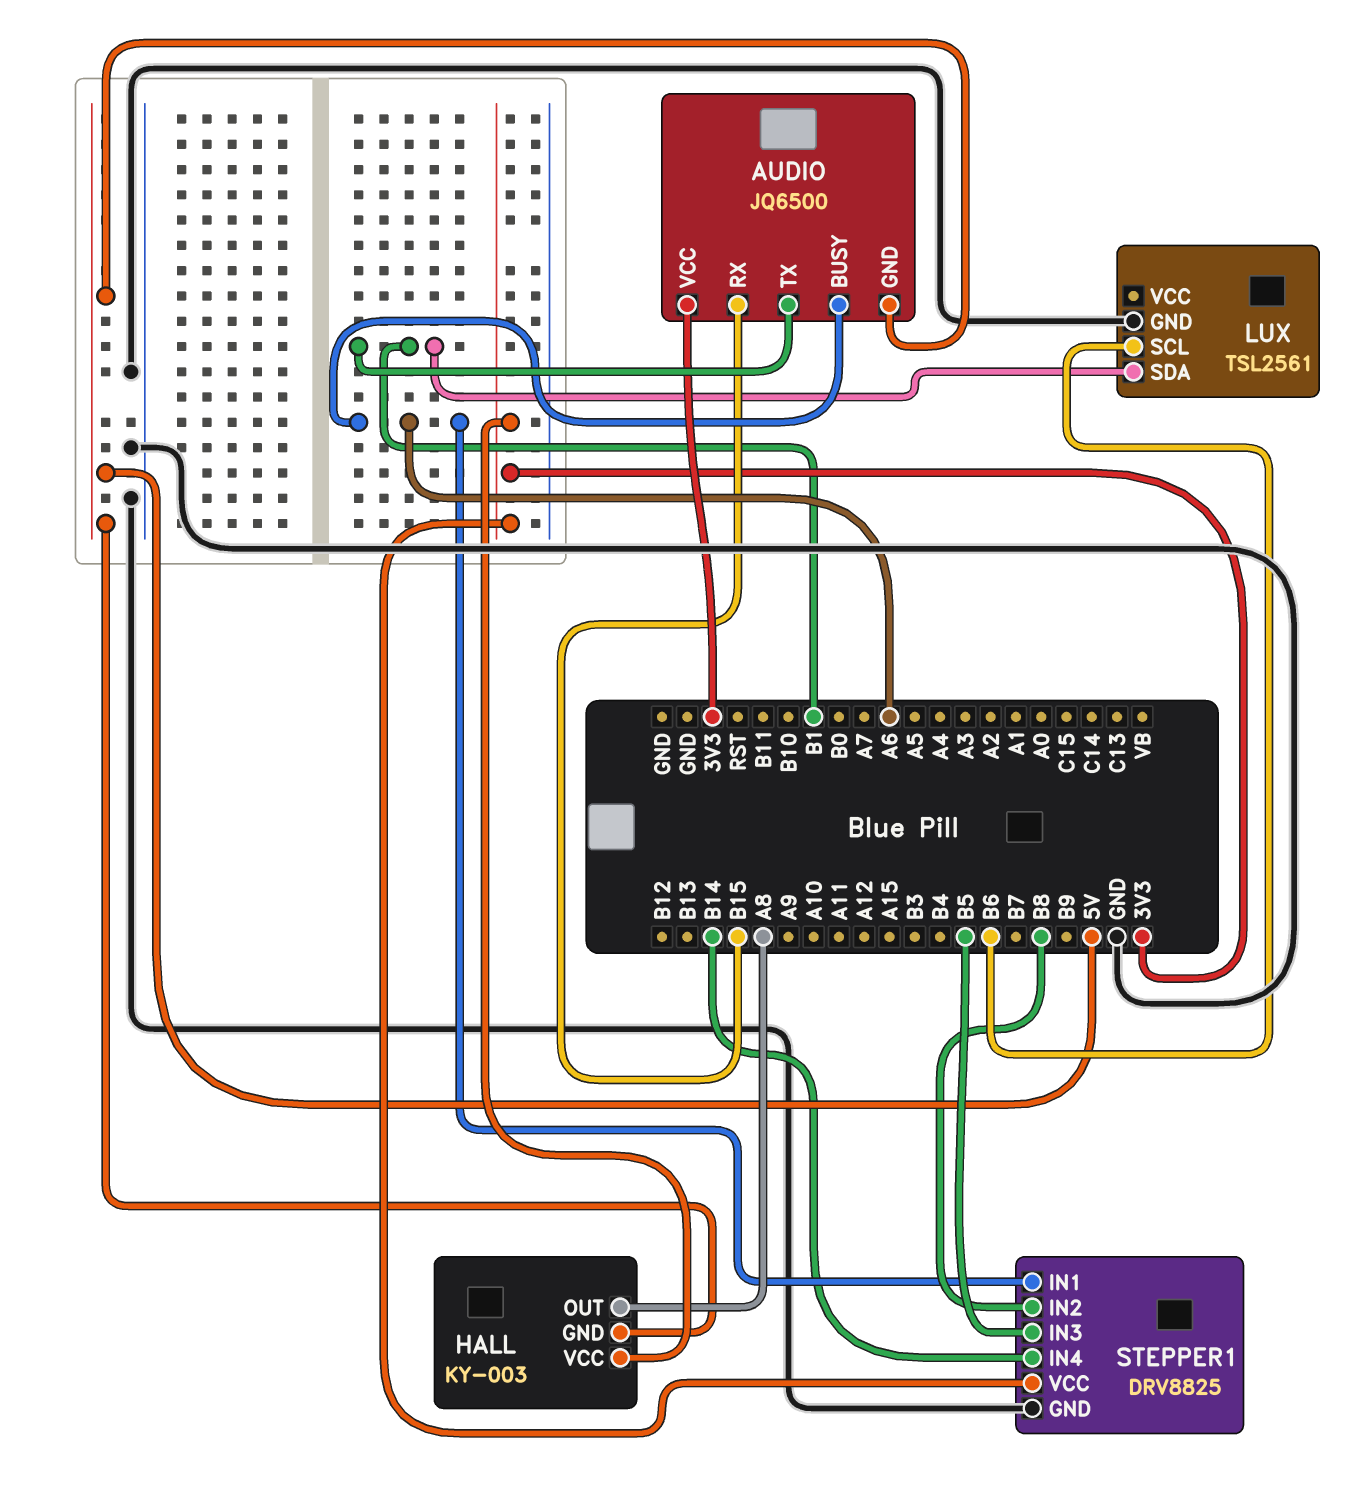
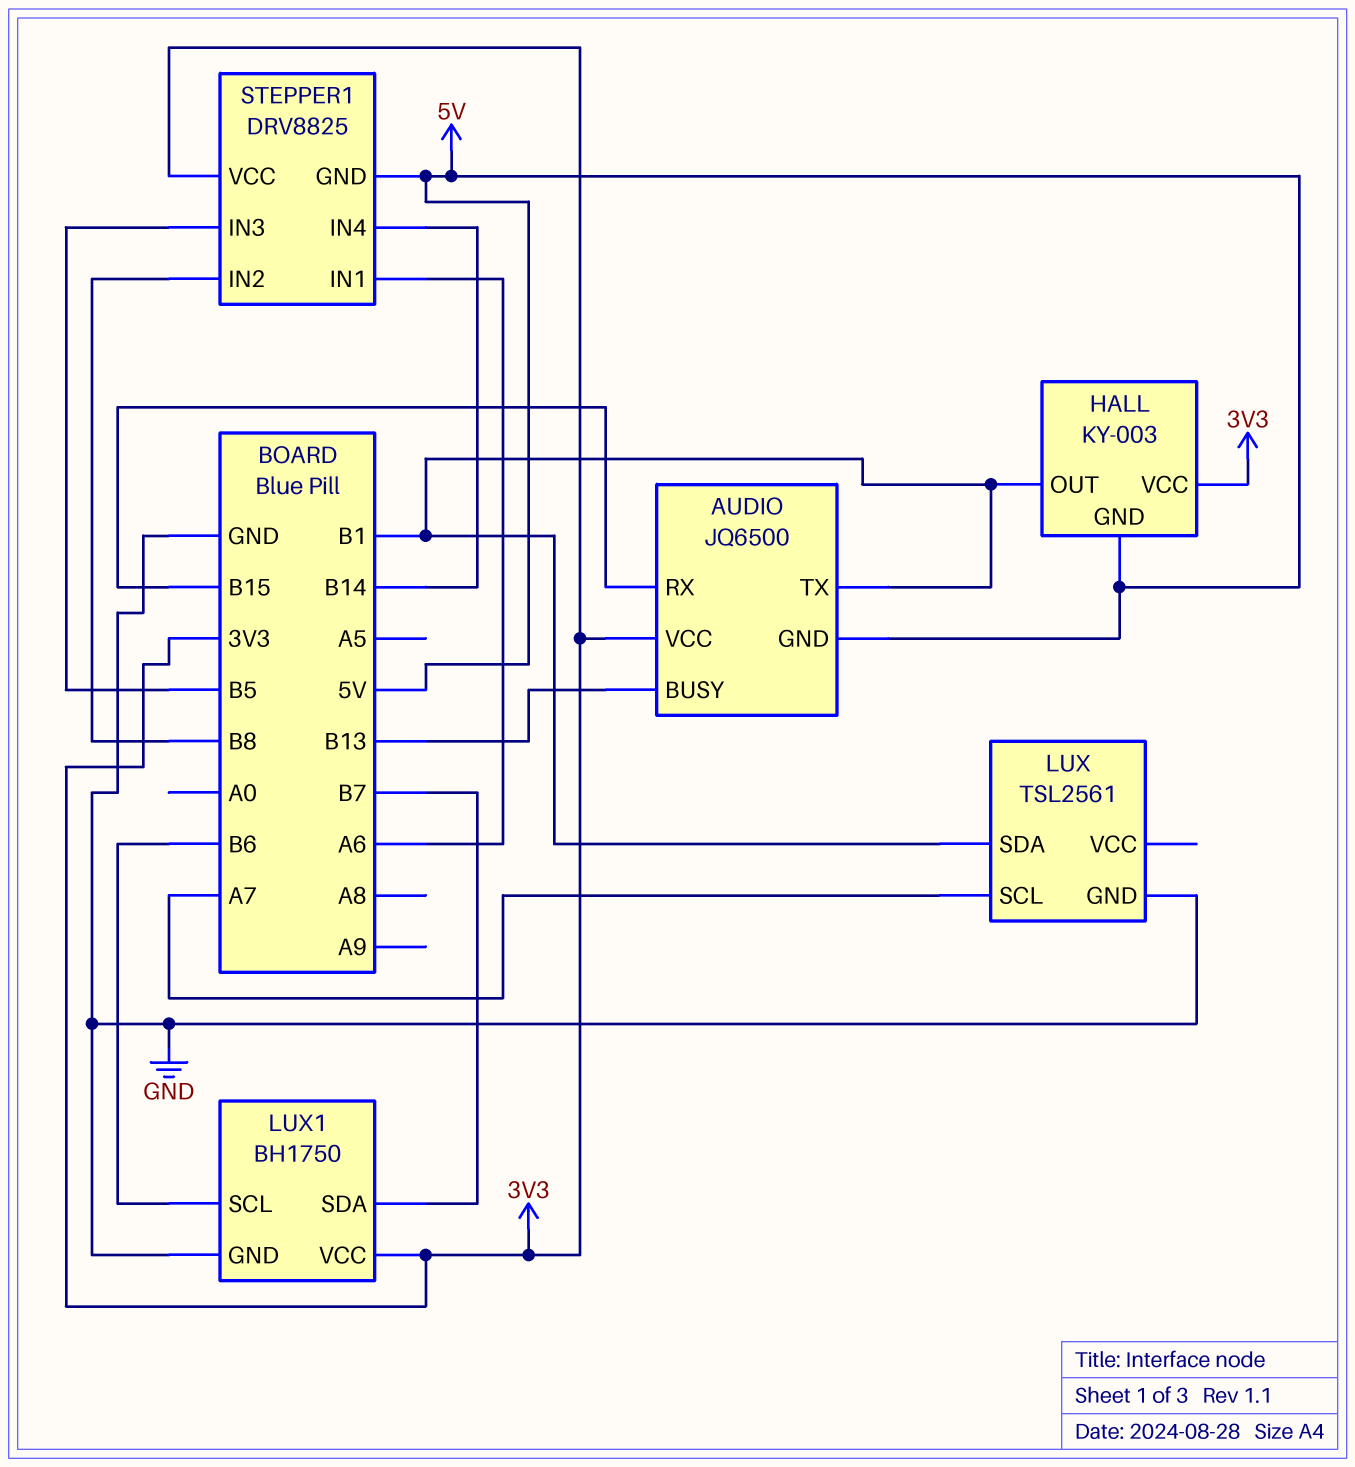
AUDIO pin BUSY: A6 -> B13
HALL pin OUT: A8 -> B1
LUX pin SCL: B6 -> A7
LUX1: none -> BH1750
LUX1 pin GND: none -> GND
LUX1 pin SCL: none -> B6
LUX1 pin SDA: none -> B7
LUX1 pin VCC: none -> 3V3
STEPPER1 pin GND: GND -> 5V

